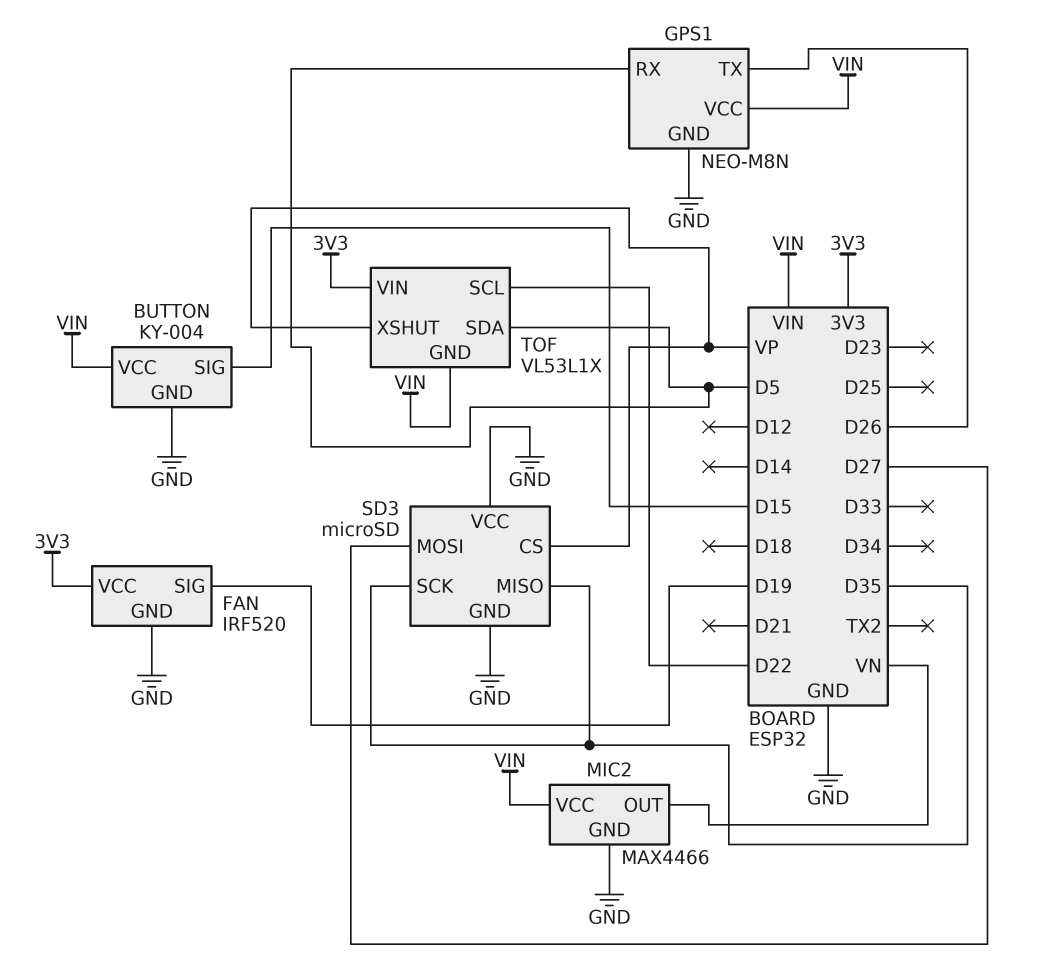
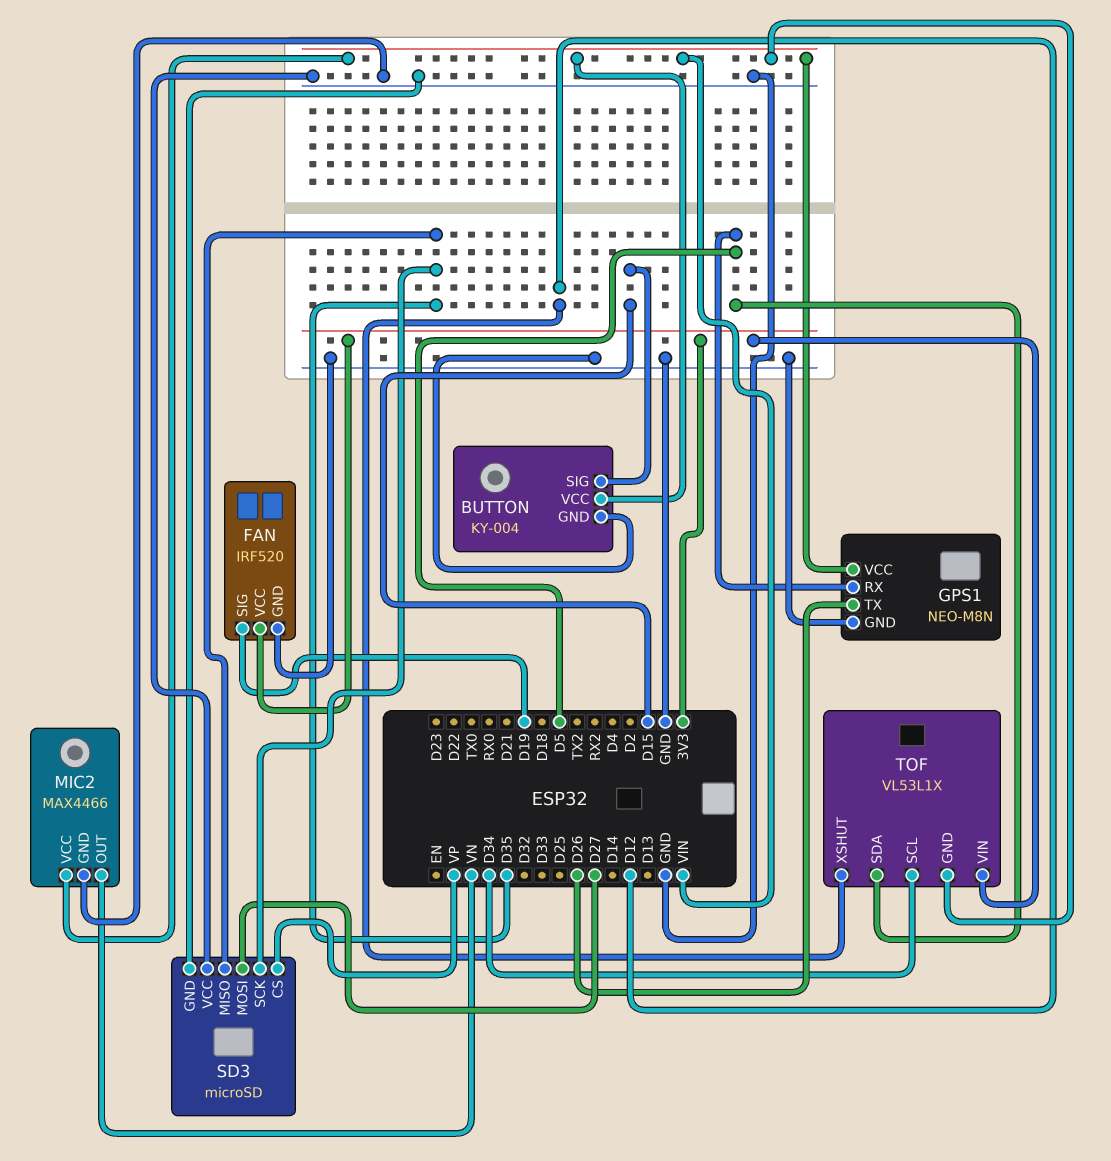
TOF pin SCL: D22 -> D34
TOF pin XSHUT: VP -> D12

